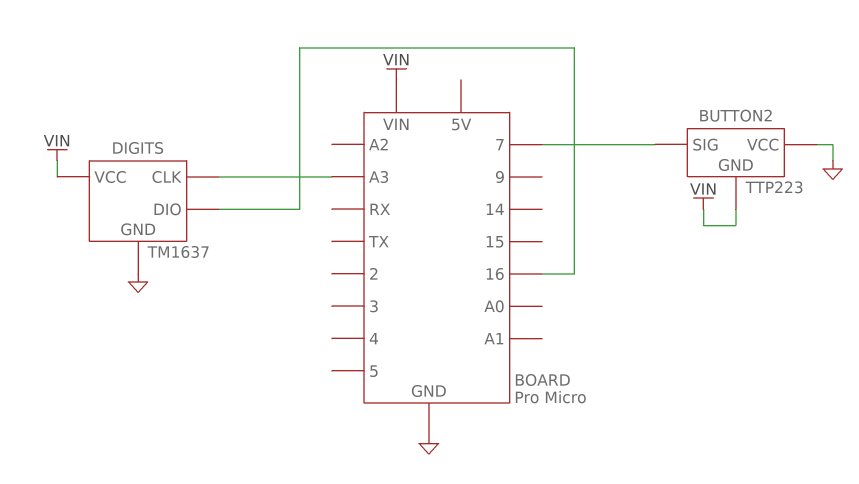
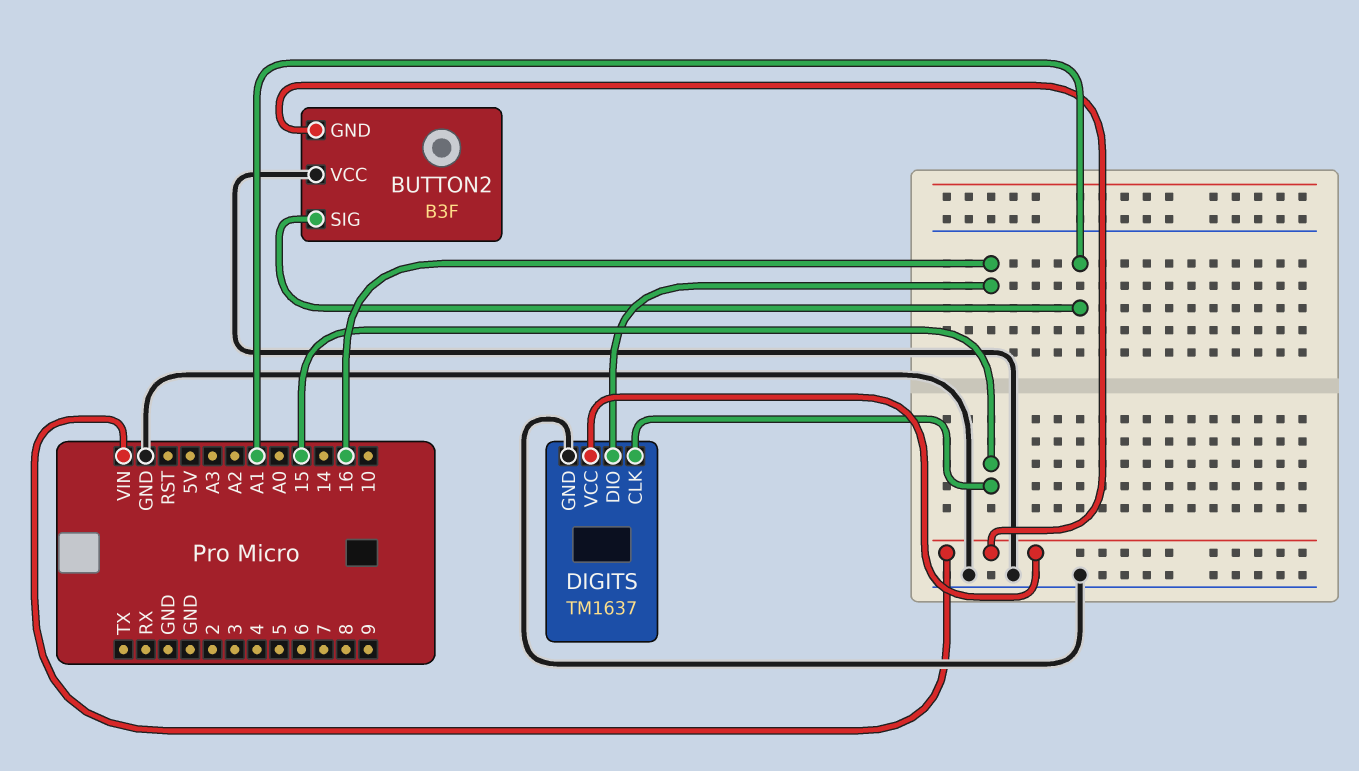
BUTTON2: TTP223 -> B3F
BUTTON2 pin SIG: 7 -> A1
DIGITS pin CLK: A3 -> 15

